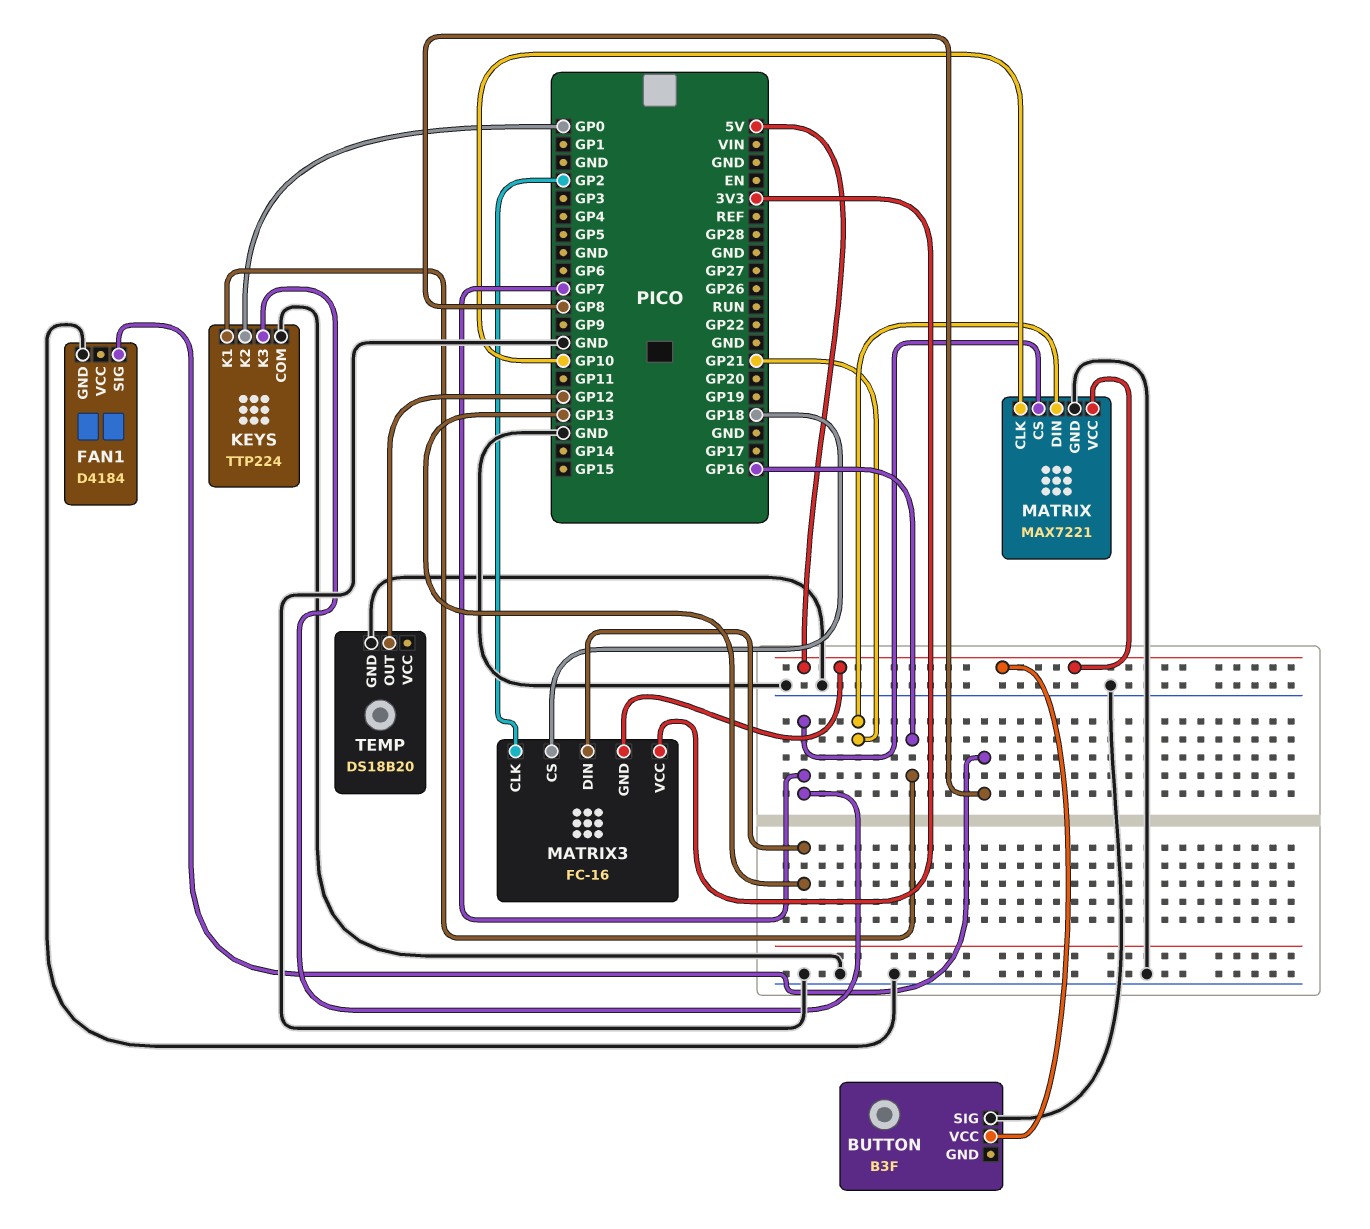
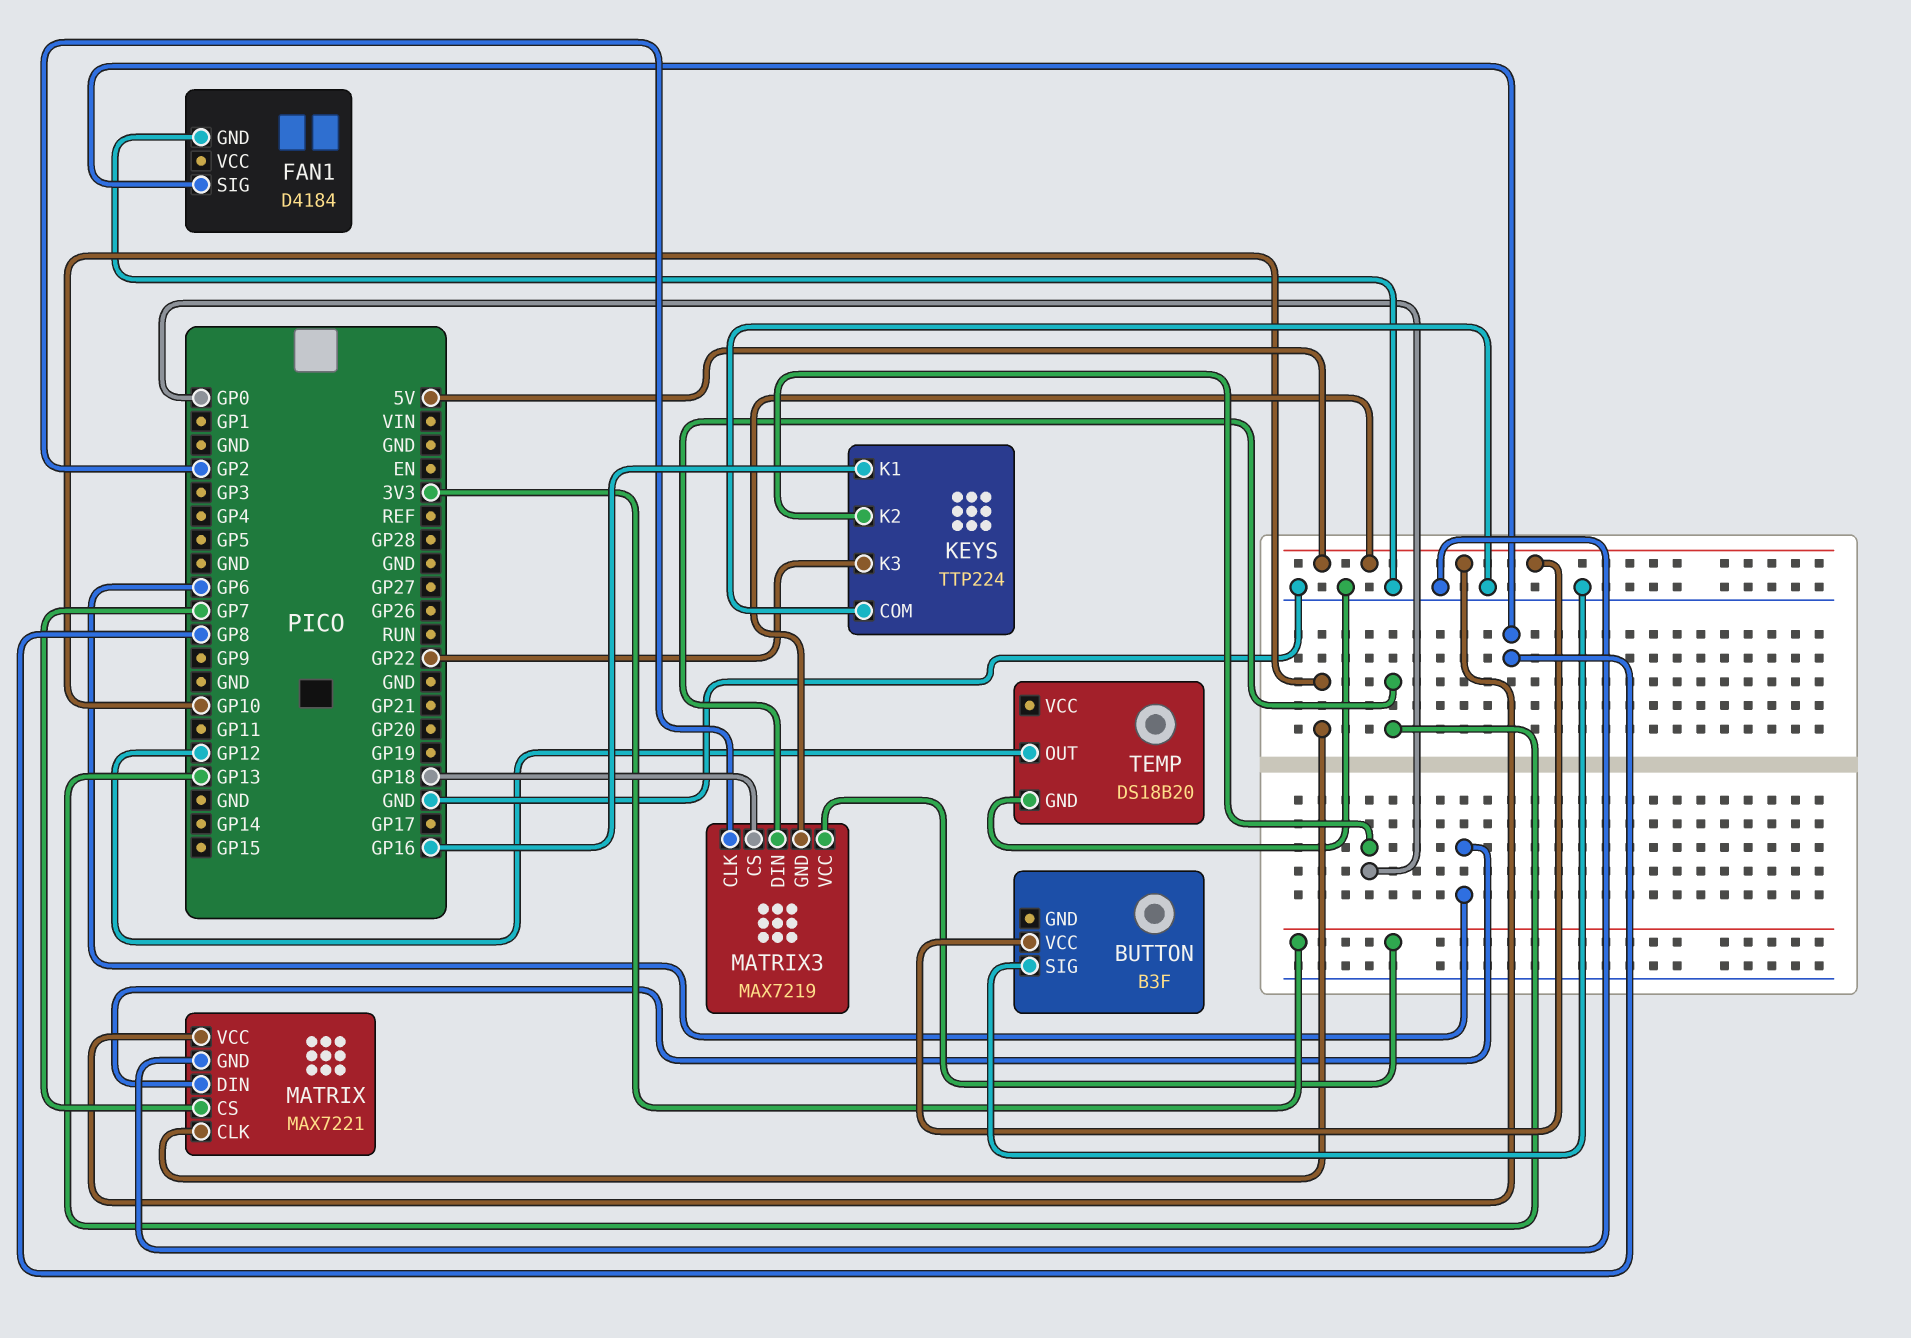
KEYS pin K3: GP7 -> GP22
MATRIX pin DIN: GP21 -> GP6
MATRIX3: FC-16 -> MAX7219

